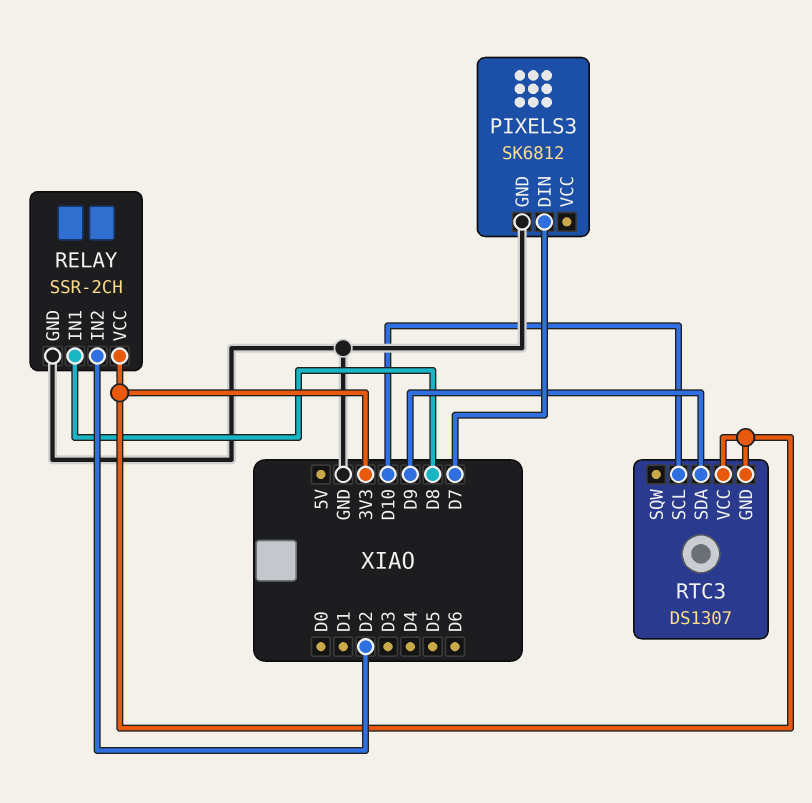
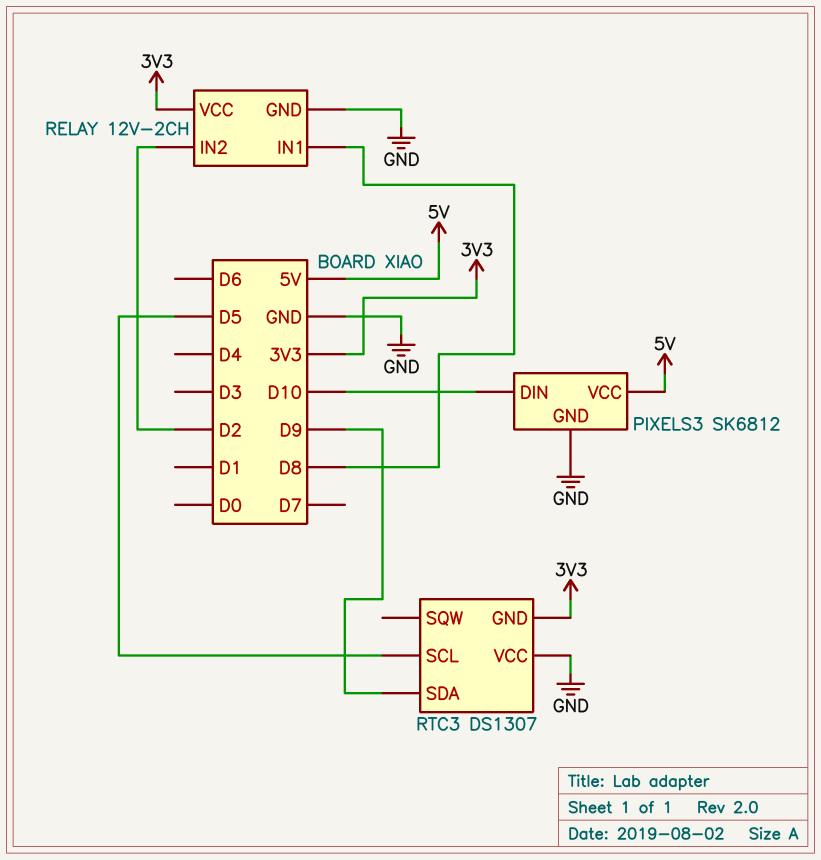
PIXELS3 pin DIN: D7 -> D10
PIXELS3 pin VCC: none -> 5V
RELAY: SSR-2CH -> 12V-2CH
RTC3 pin SCL: D10 -> D5
RTC3 pin VCC: 3V3 -> GND

